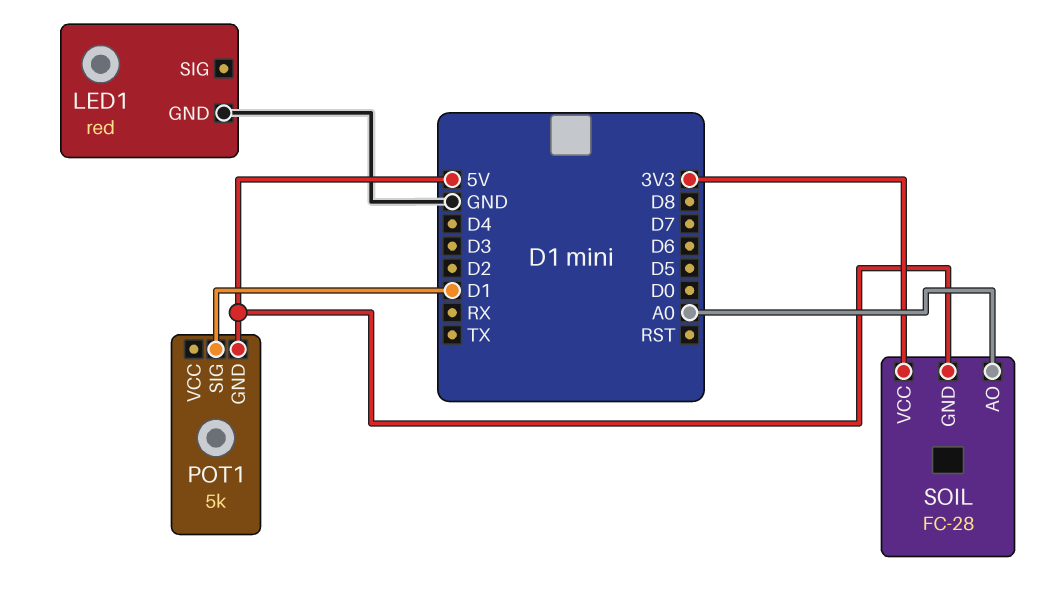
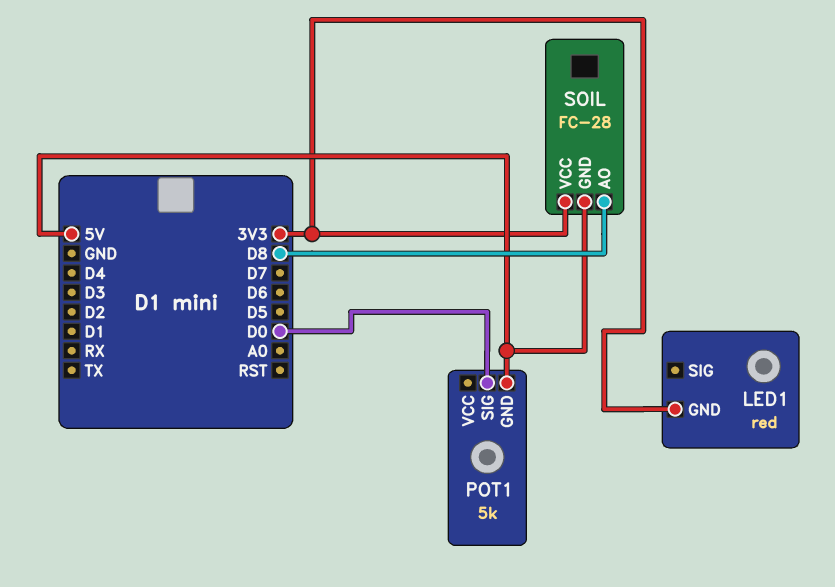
LED1 pin GND: GND -> 3V3
POT1 pin SIG: D1 -> D0
SOIL pin AO: A0 -> D8

